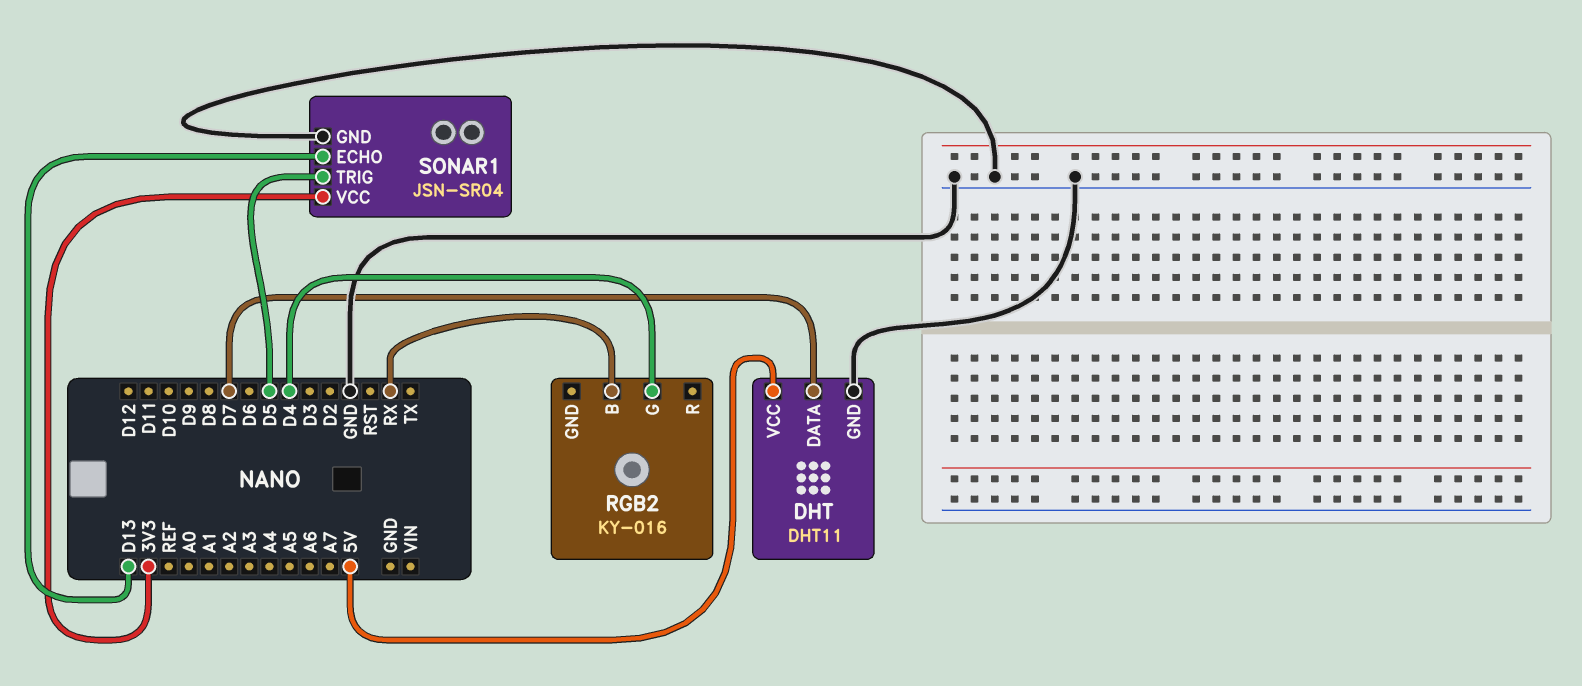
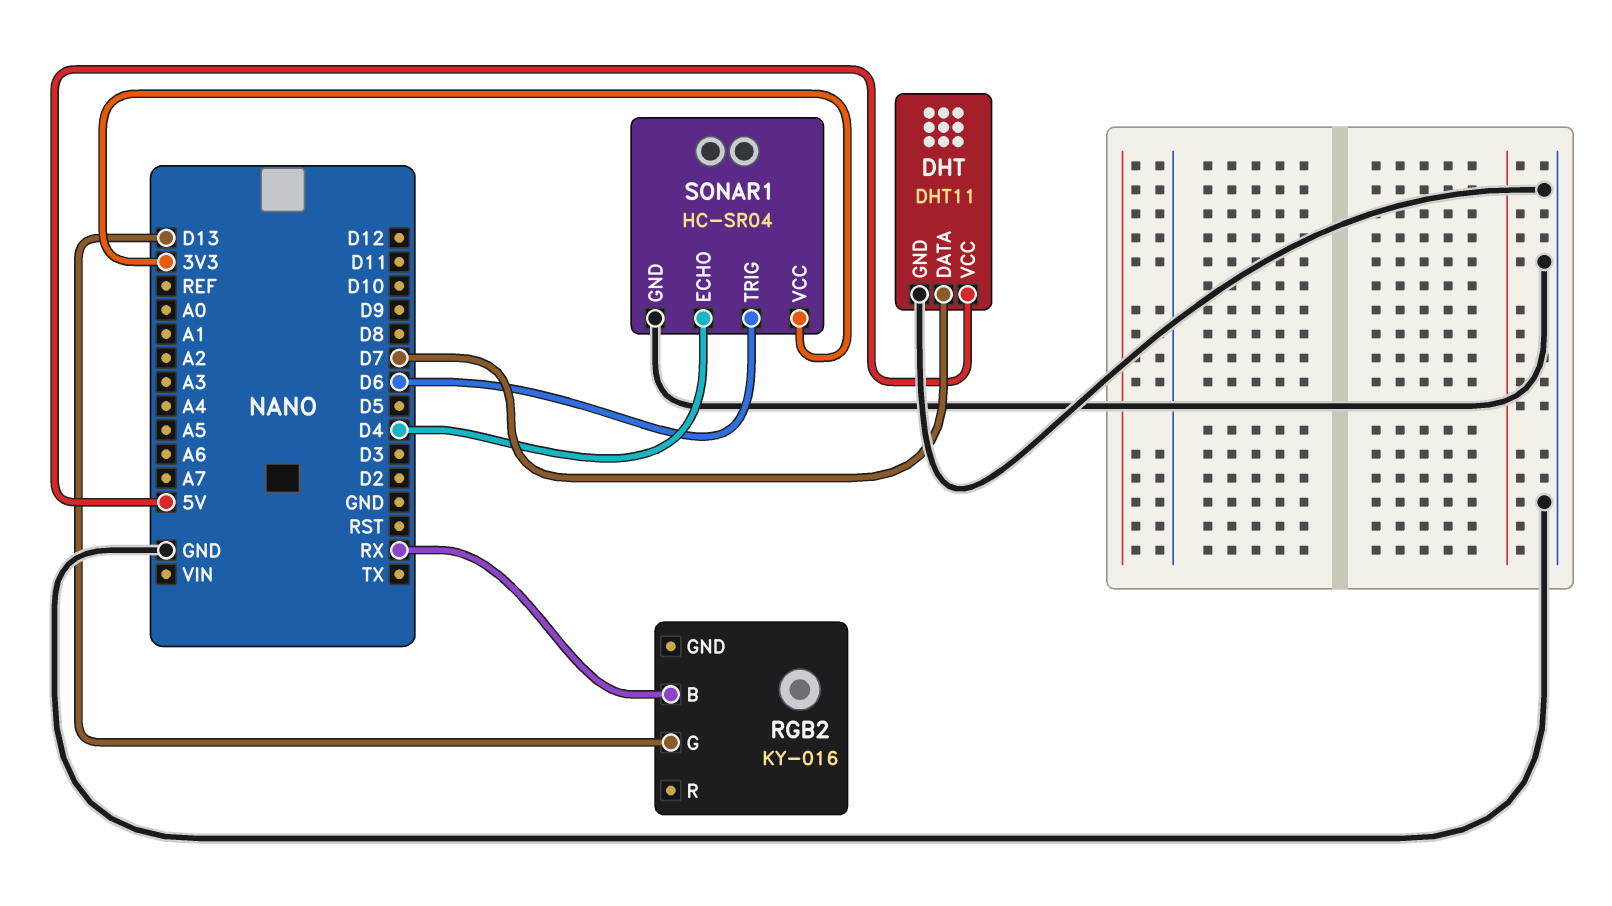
RGB2 pin G: D4 -> D13
SONAR1: JSN-SR04 -> HC-SR04
SONAR1 pin ECHO: D13 -> D4
SONAR1 pin TRIG: D5 -> D6

